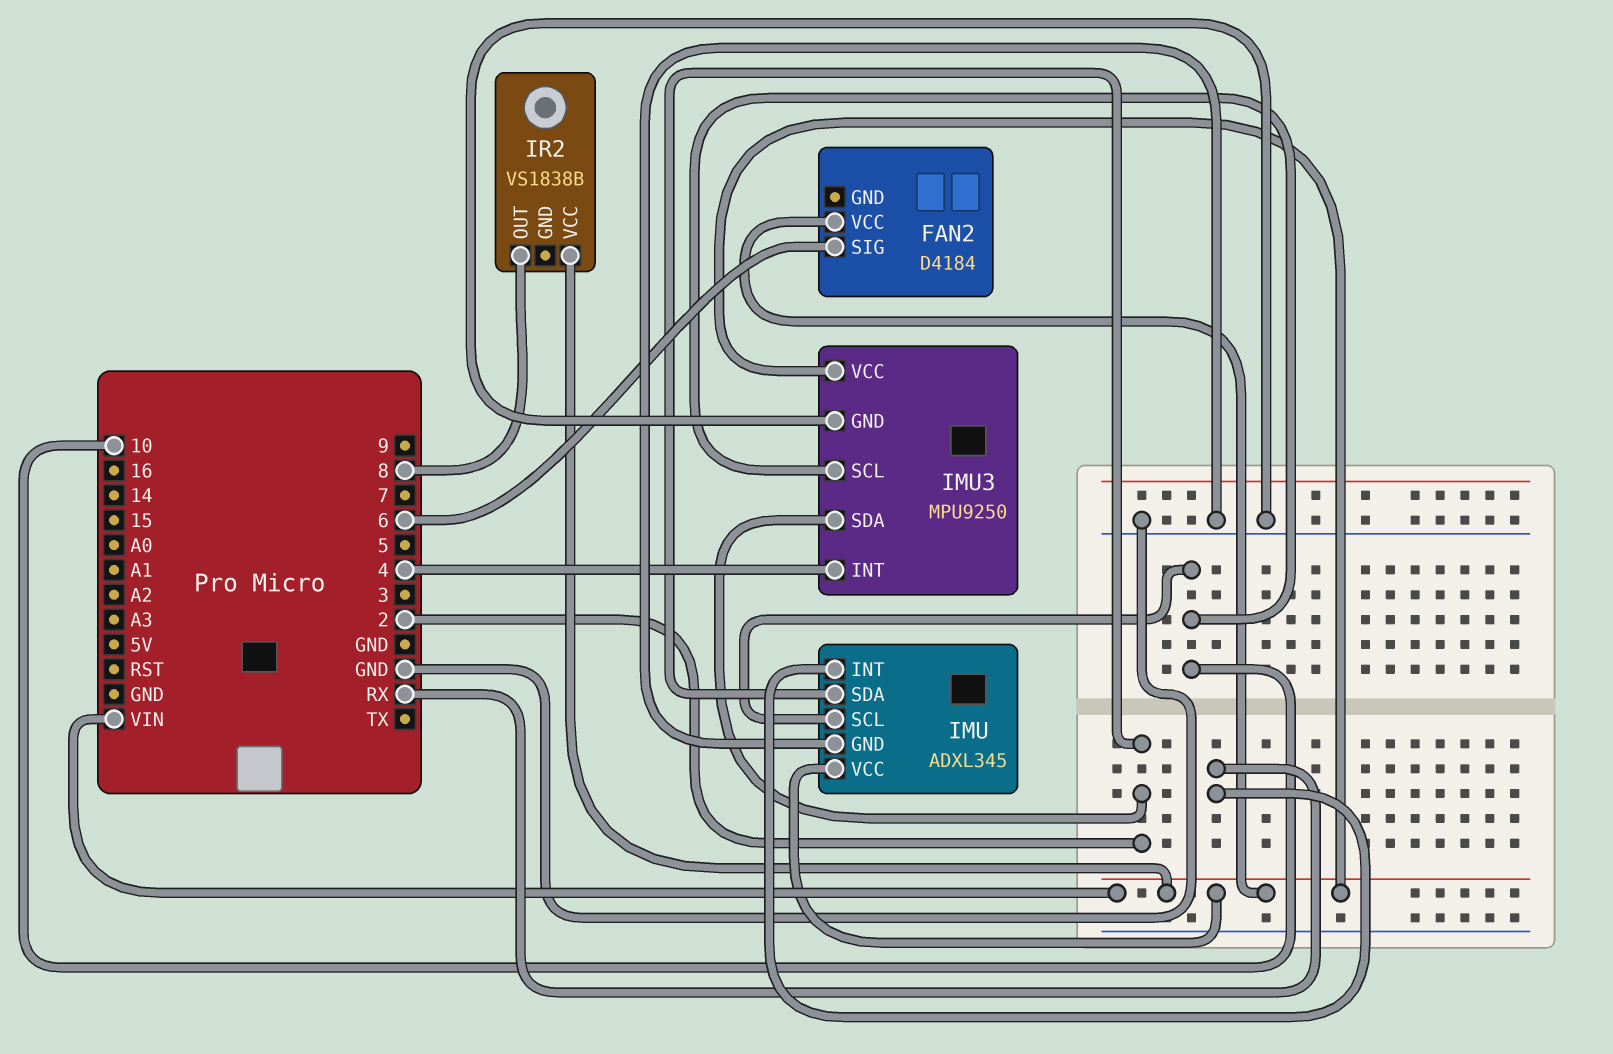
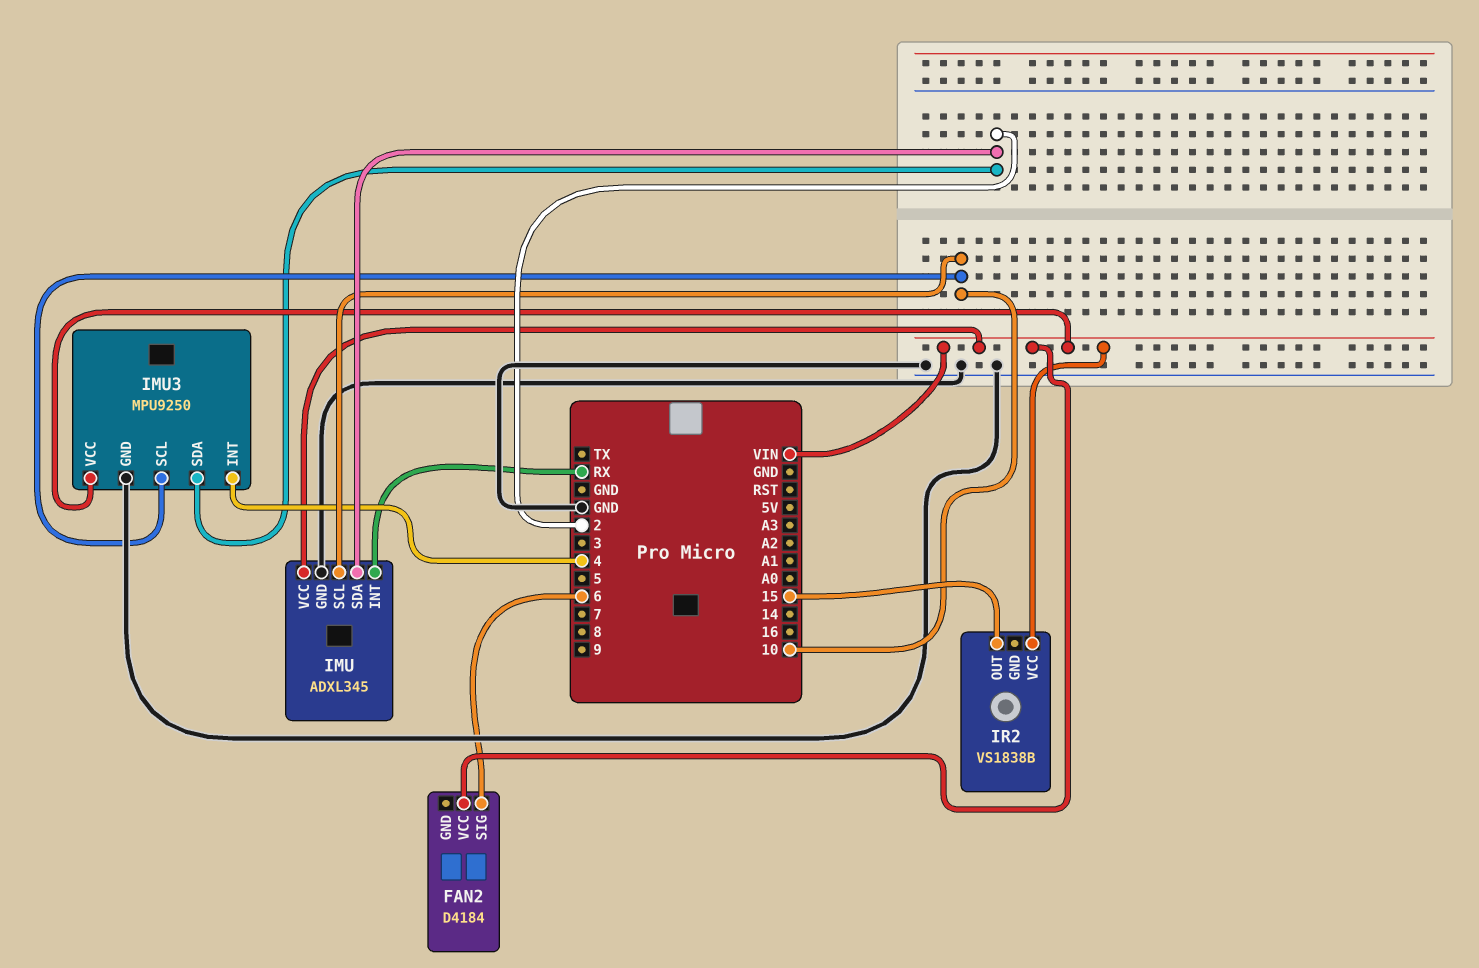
IR2 pin OUT: 8 -> 15

